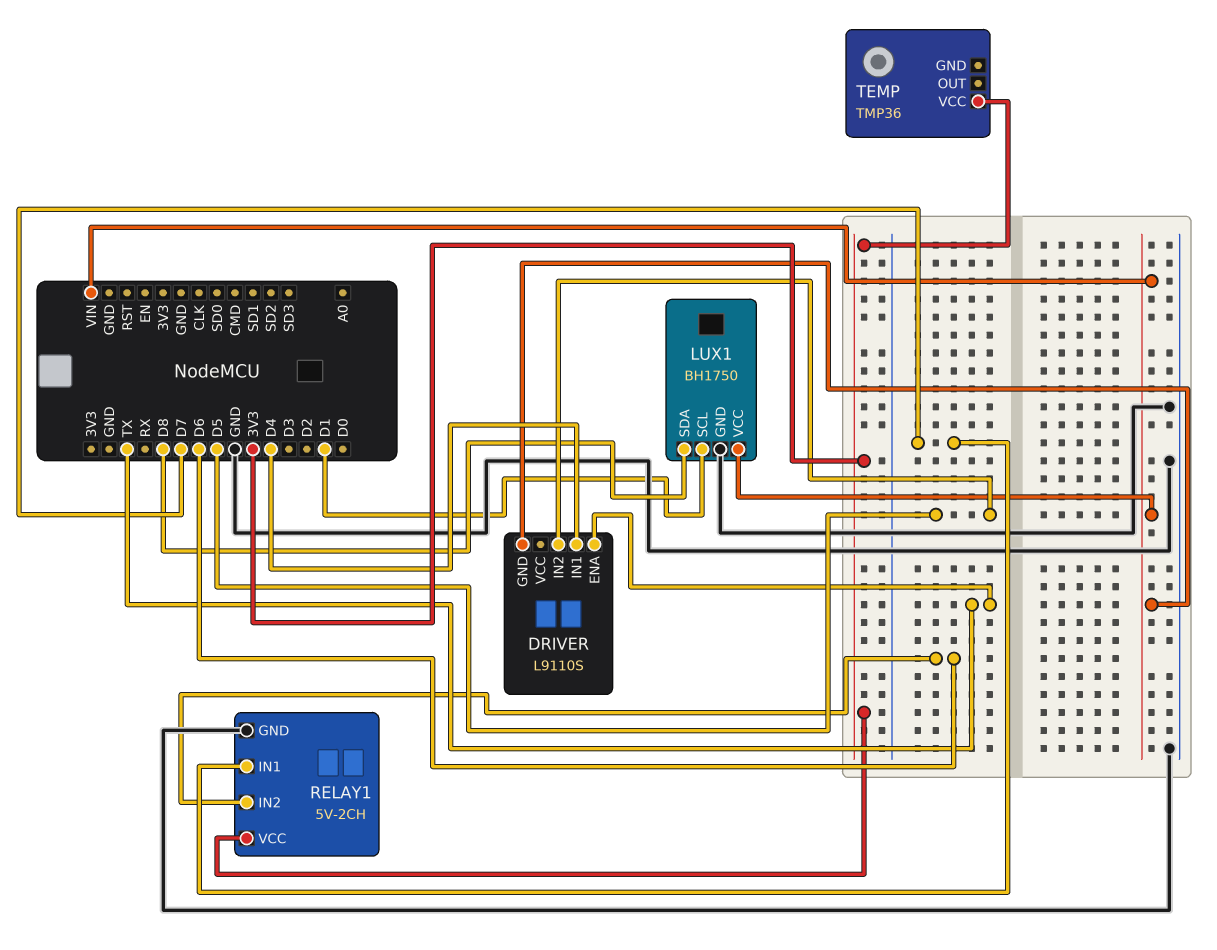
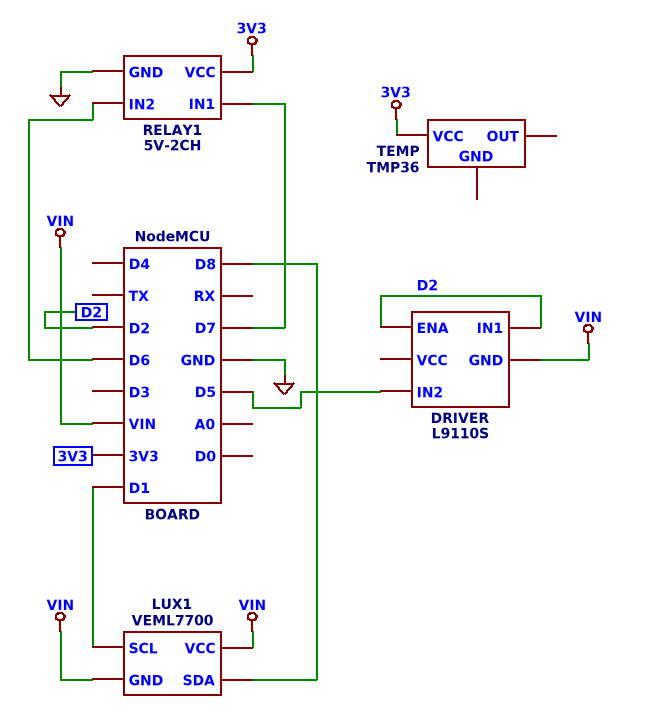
DRIVER pin ENA: TX -> D2
DRIVER pin IN1: D4 -> D2
LUX1: BH1750 -> VEML7700
LUX1 pin GND: GND -> VIN

